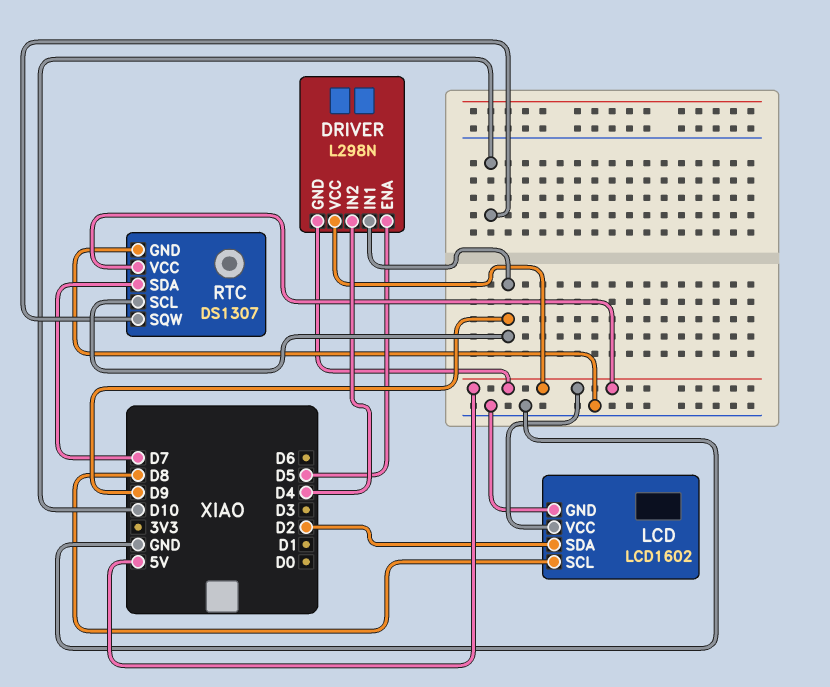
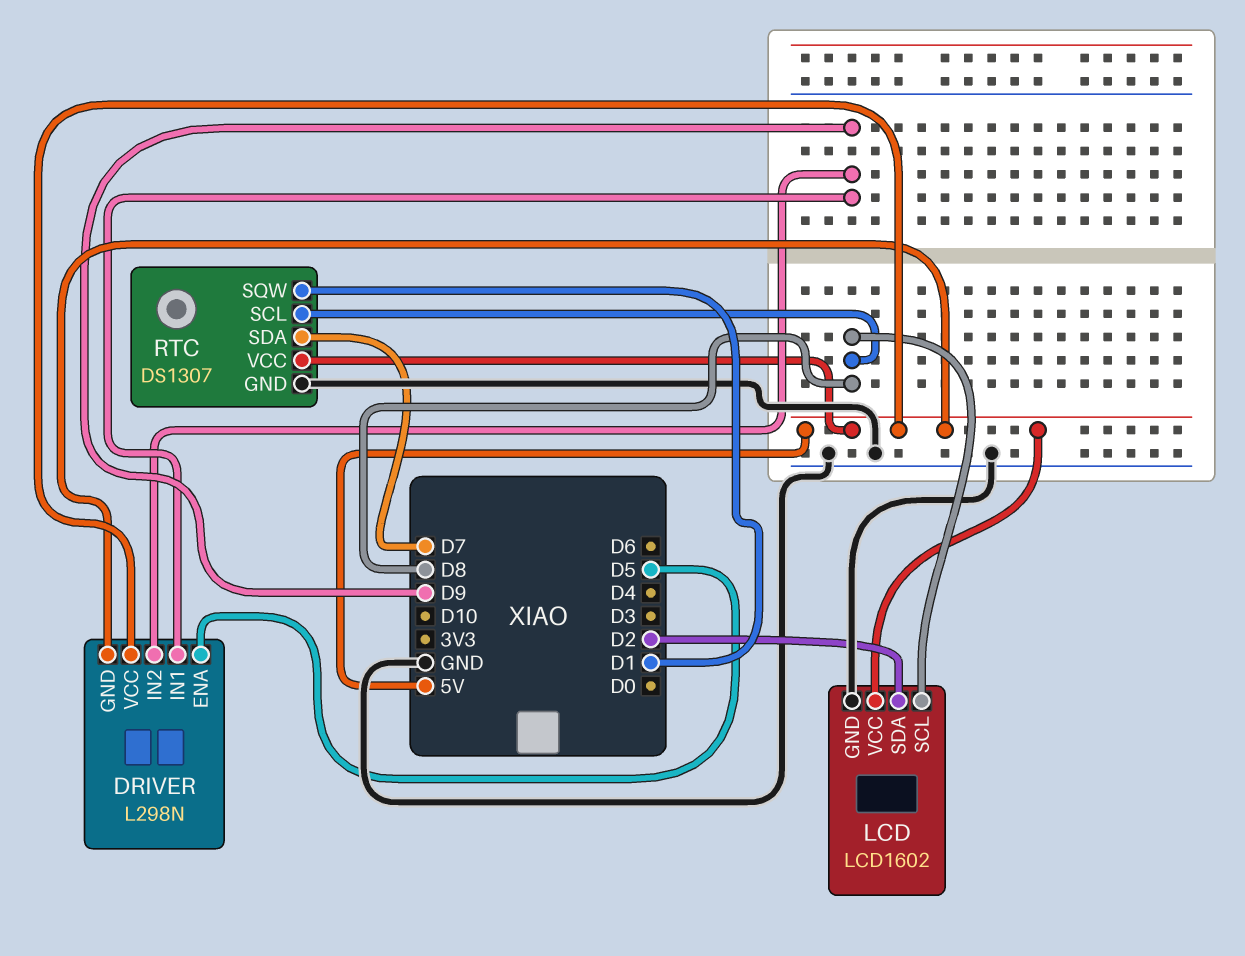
DRIVER pin IN2: D4 -> D9
RTC pin SCL: D9 -> D8
RTC pin SQW: D10 -> D1

